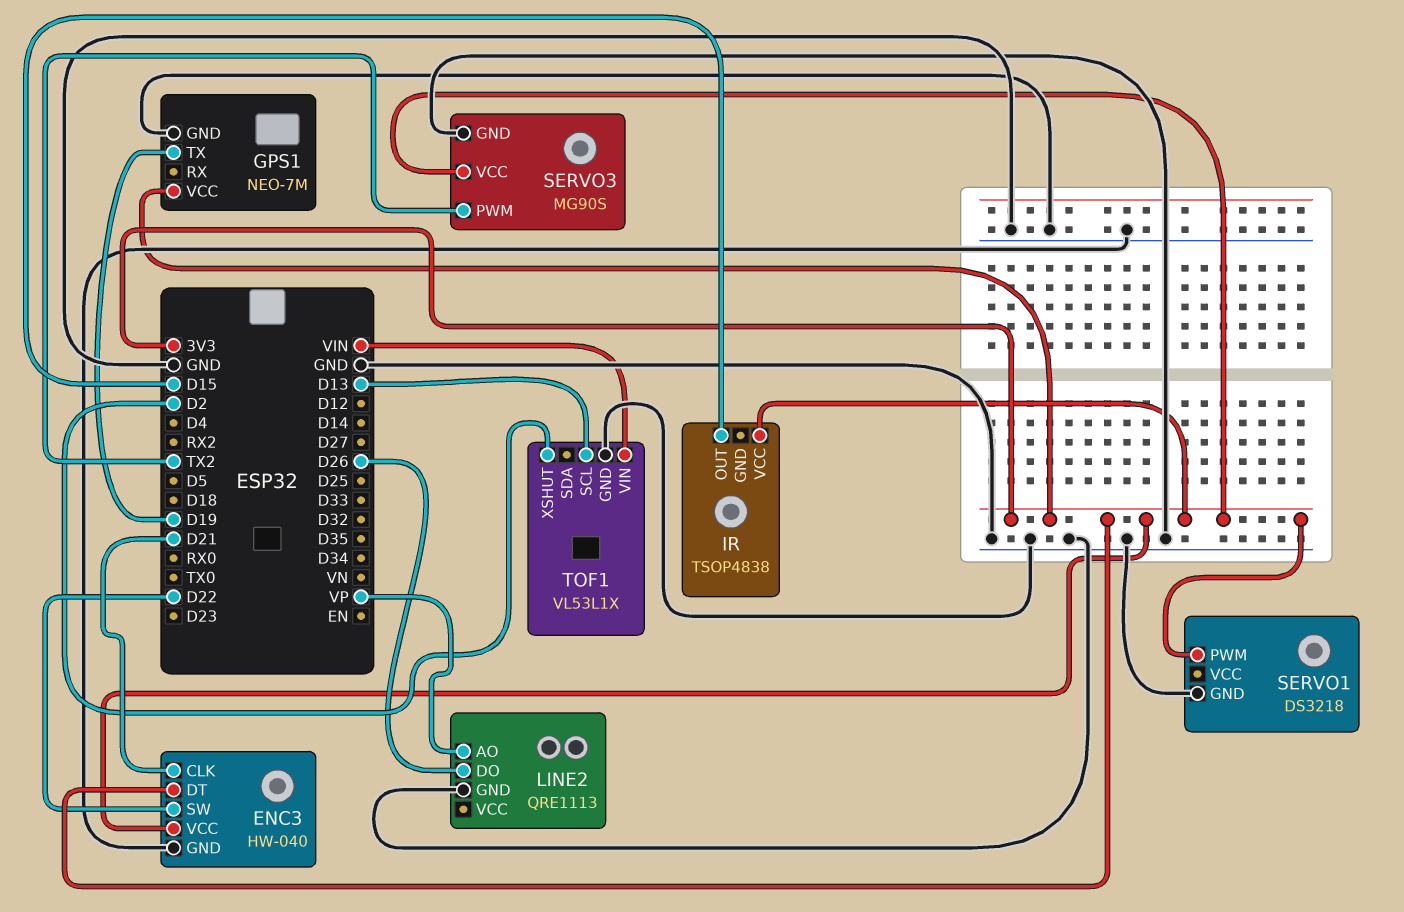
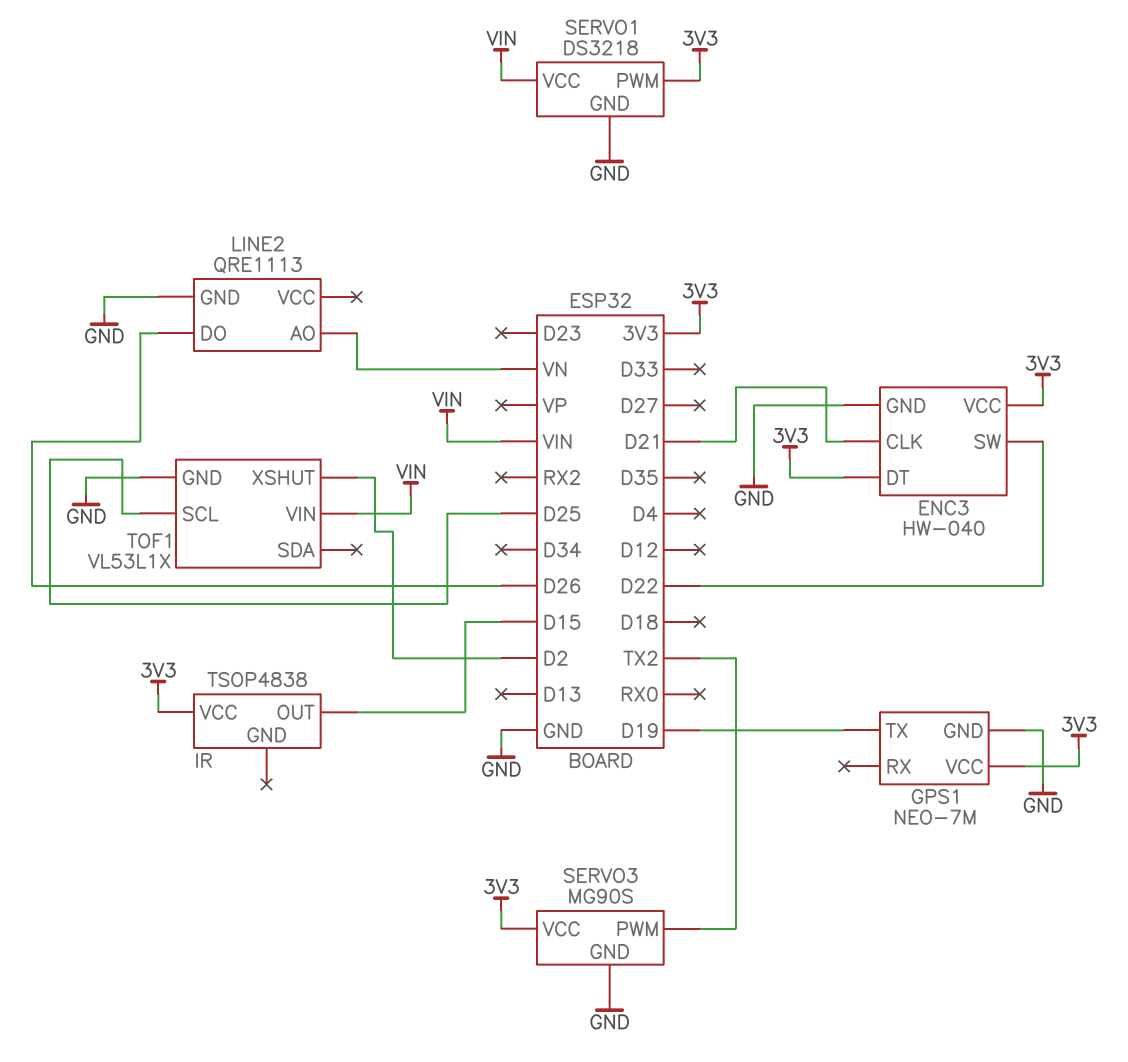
LINE2 pin AO: VP -> VN
SERVO1 pin VCC: none -> VIN
TOF1 pin SCL: D13 -> D25

